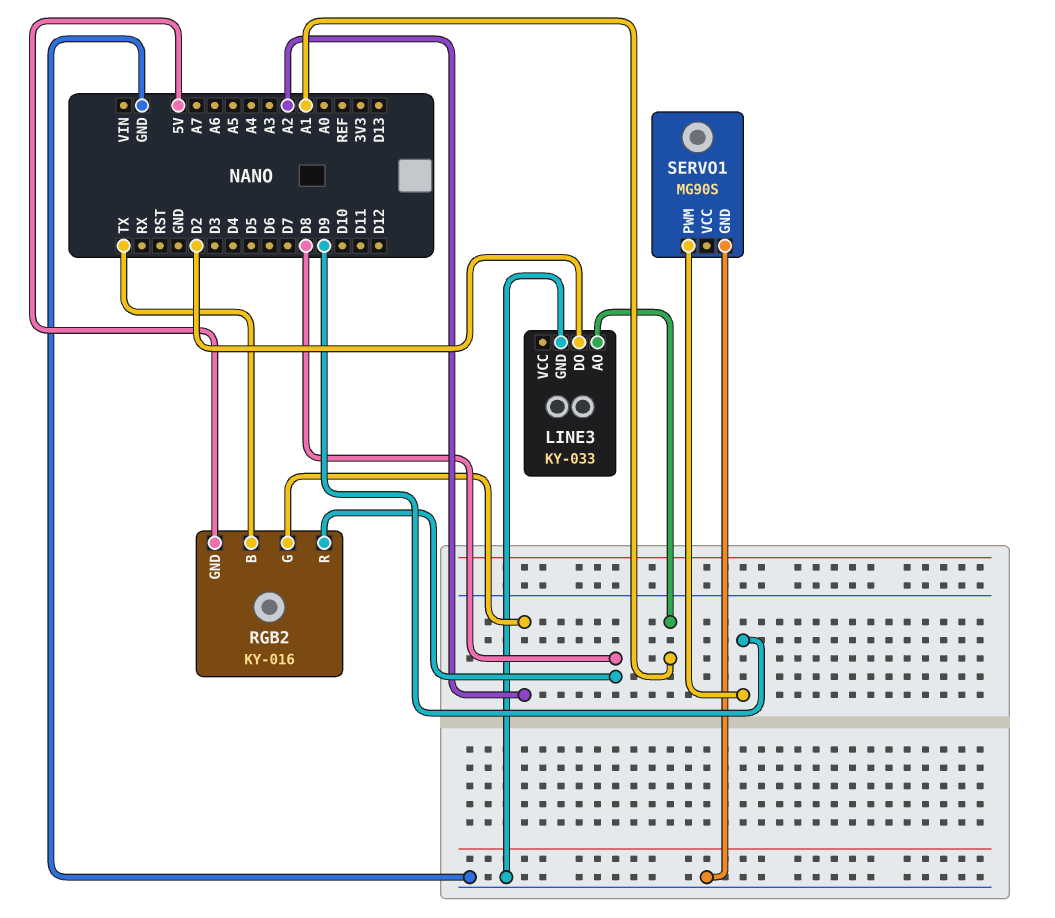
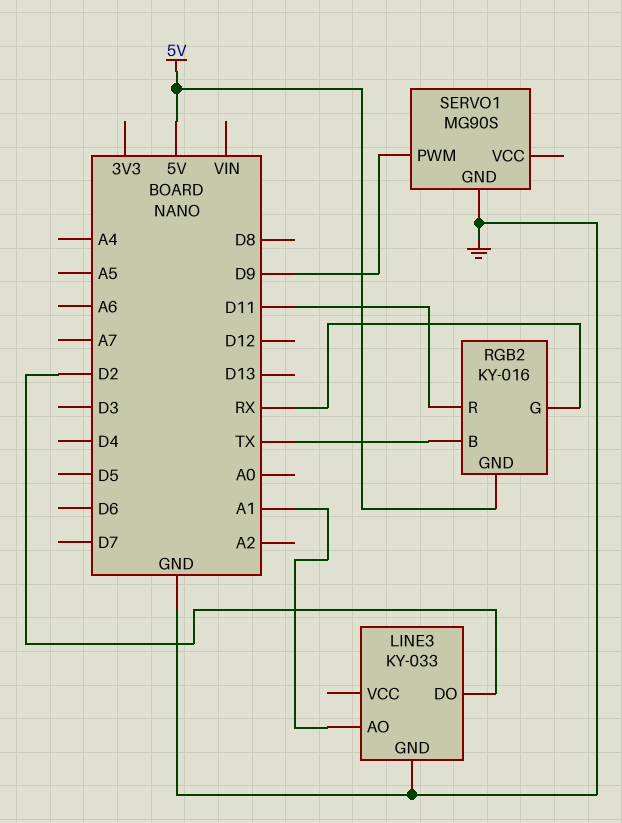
RGB2 pin G: A2 -> RX
RGB2 pin R: D8 -> D11

